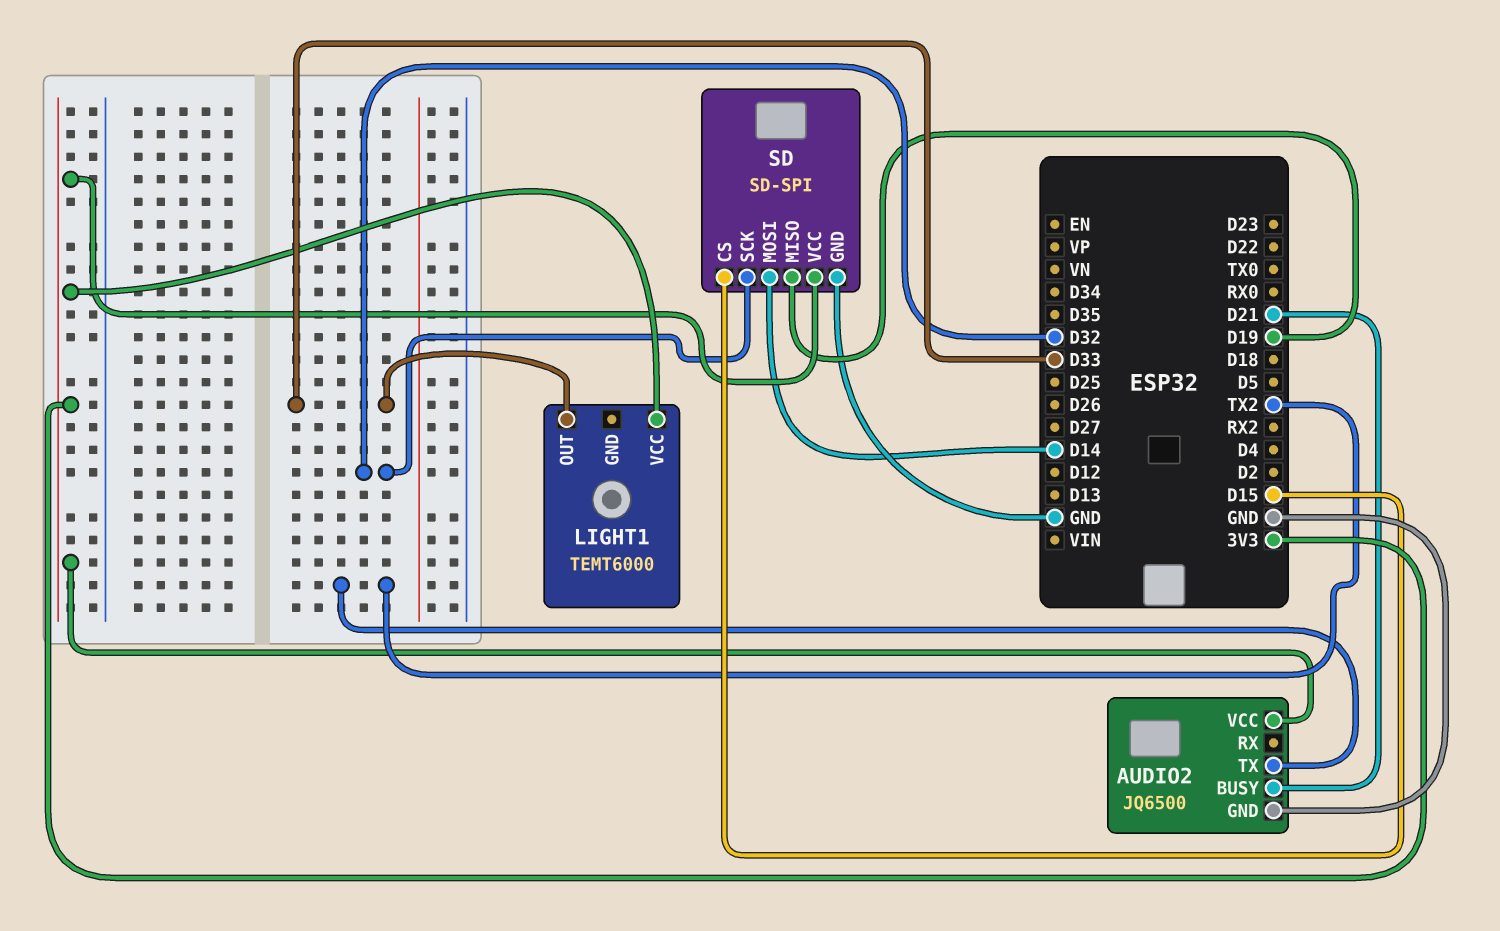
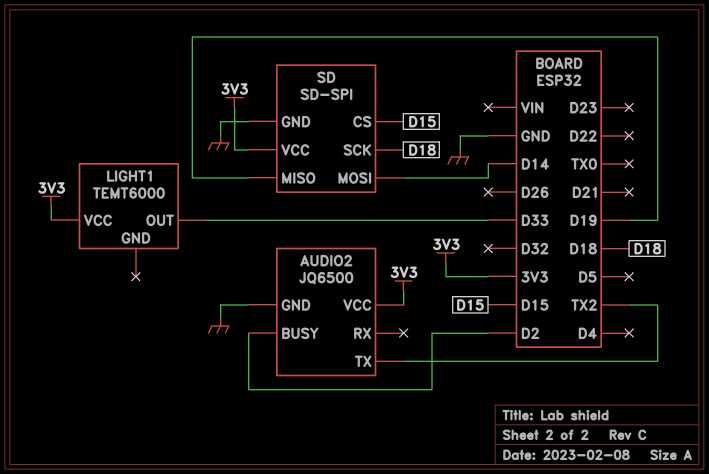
AUDIO2 pin BUSY: D21 -> D2
SD pin SCK: D32 -> D18

